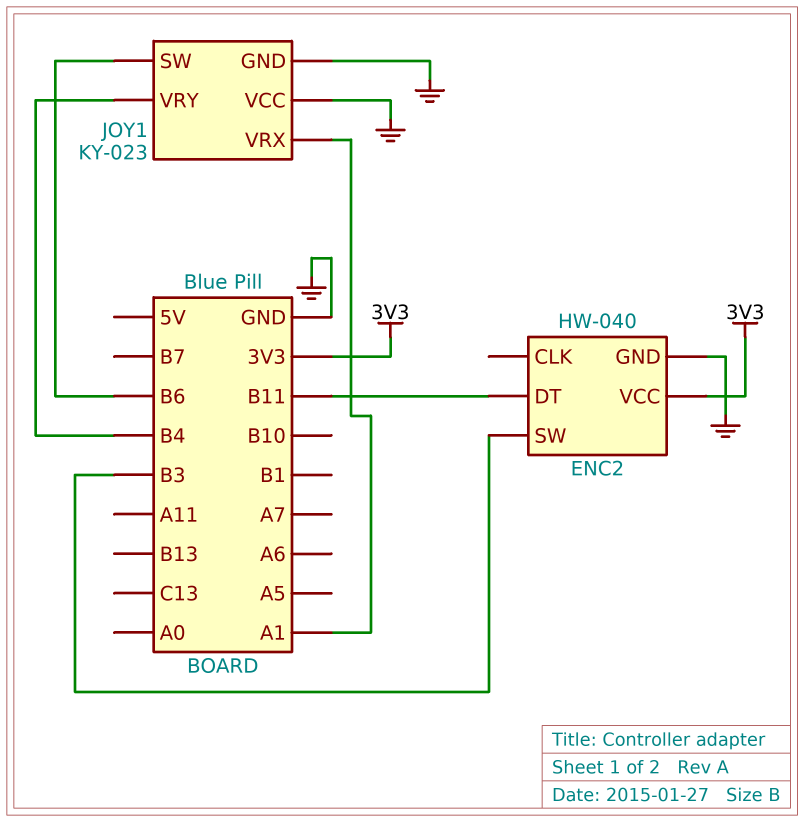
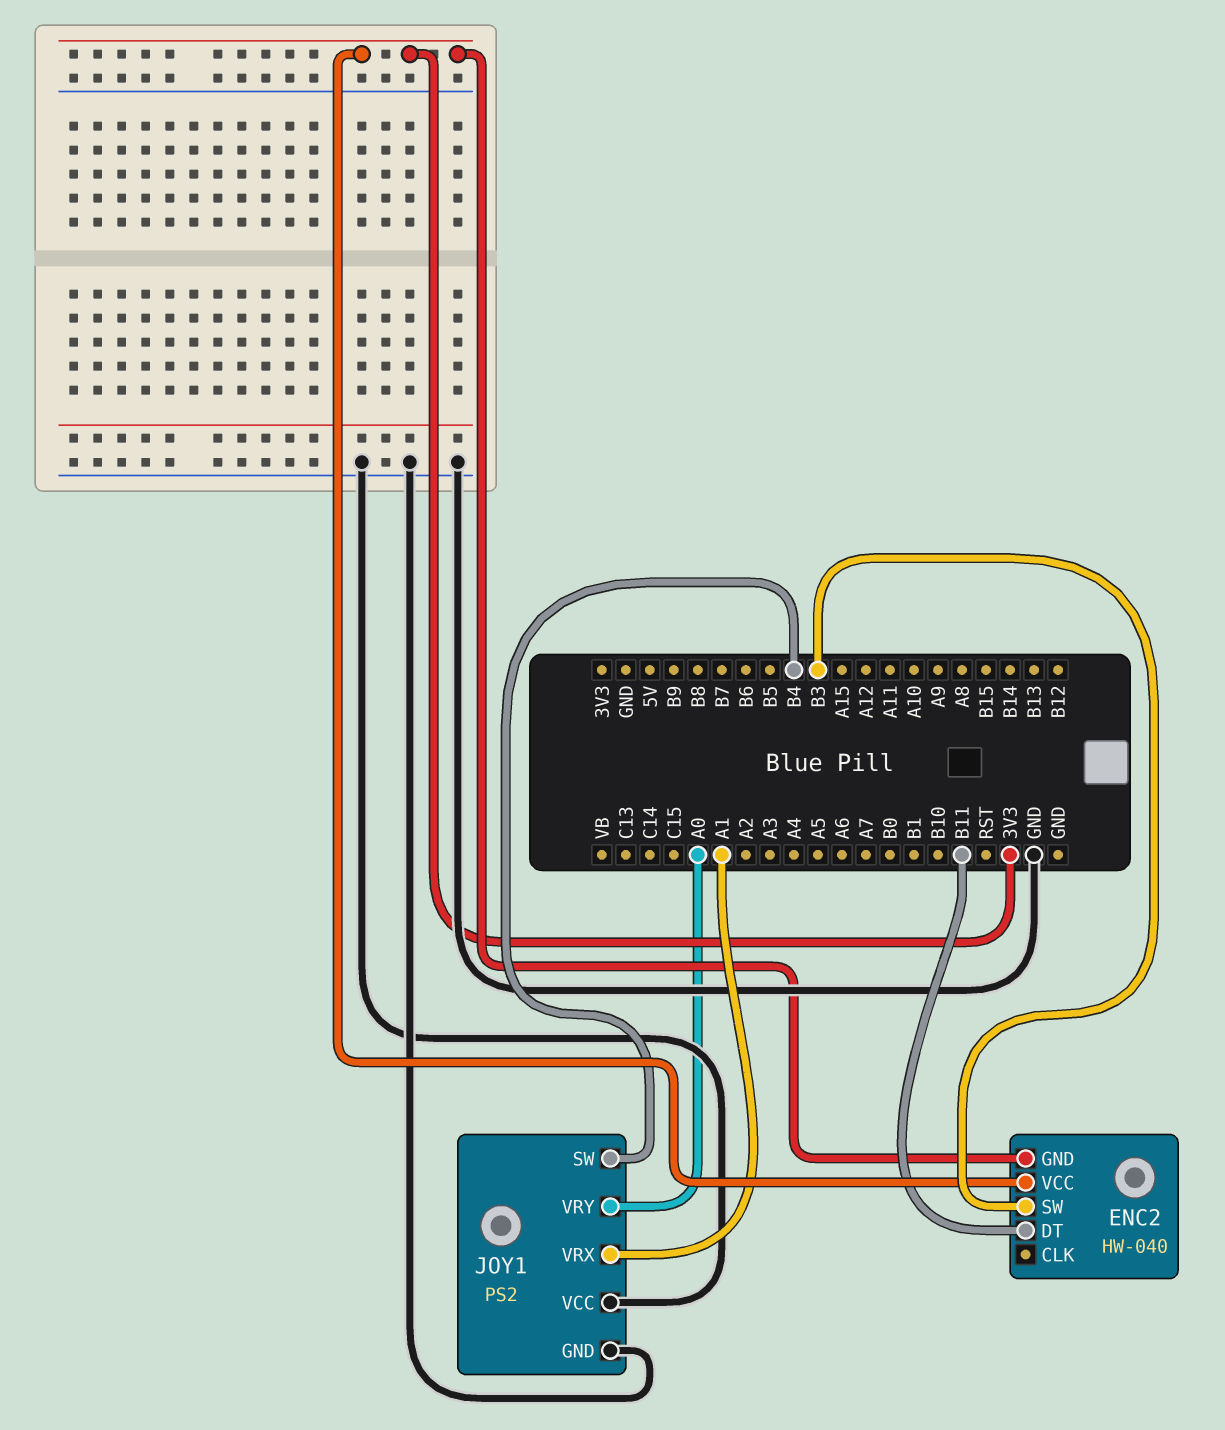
ENC2 pin GND: GND -> 3V3
JOY1: KY-023 -> PS2
JOY1 pin SW: B6 -> B4
JOY1 pin VRY: B4 -> A0

